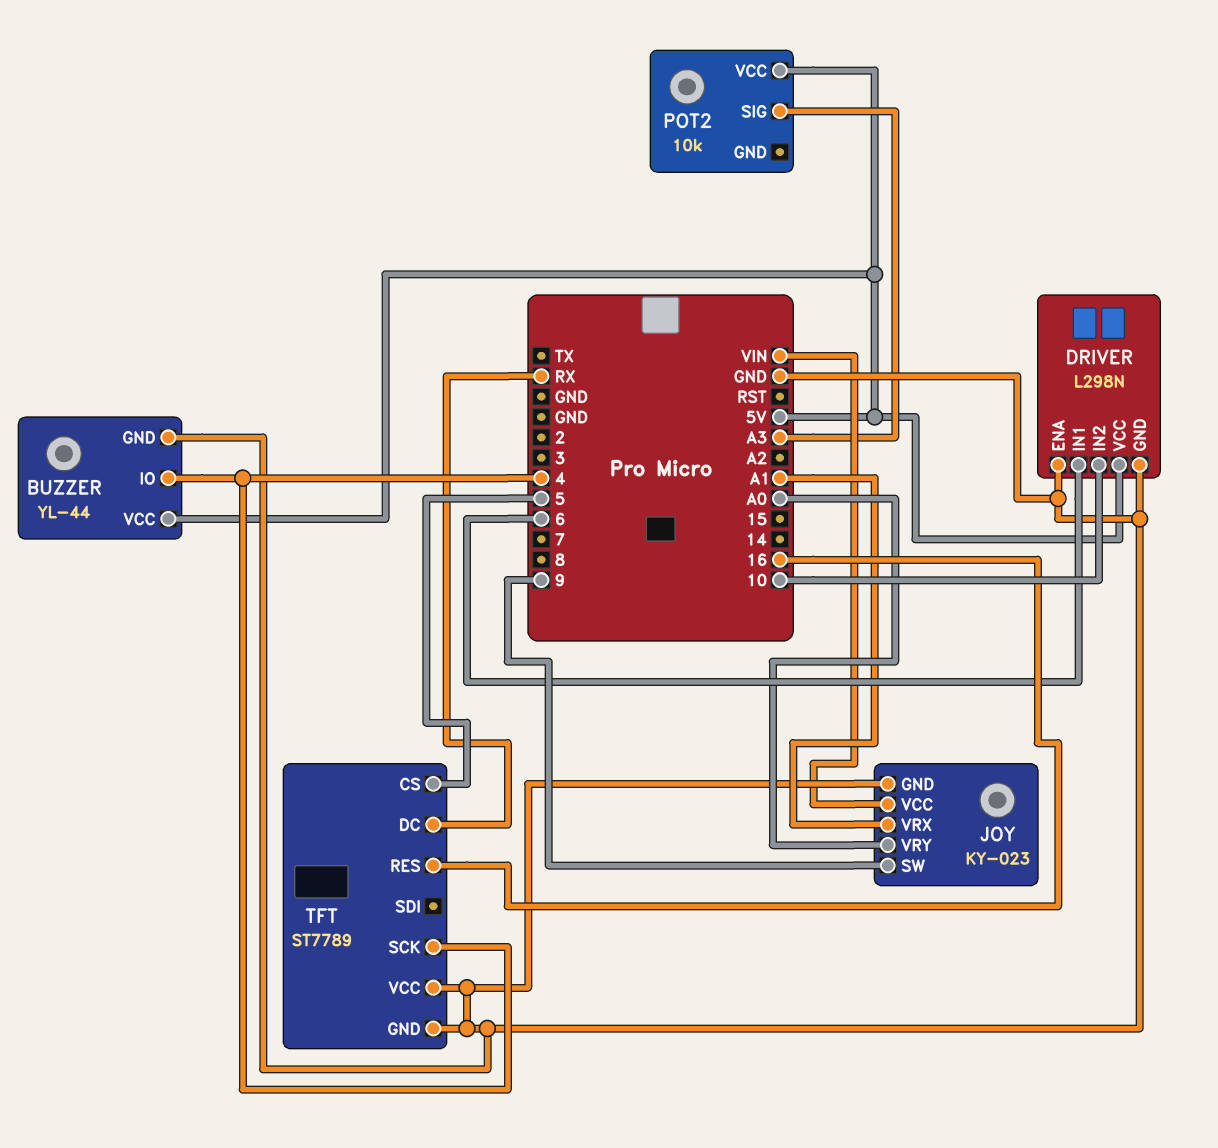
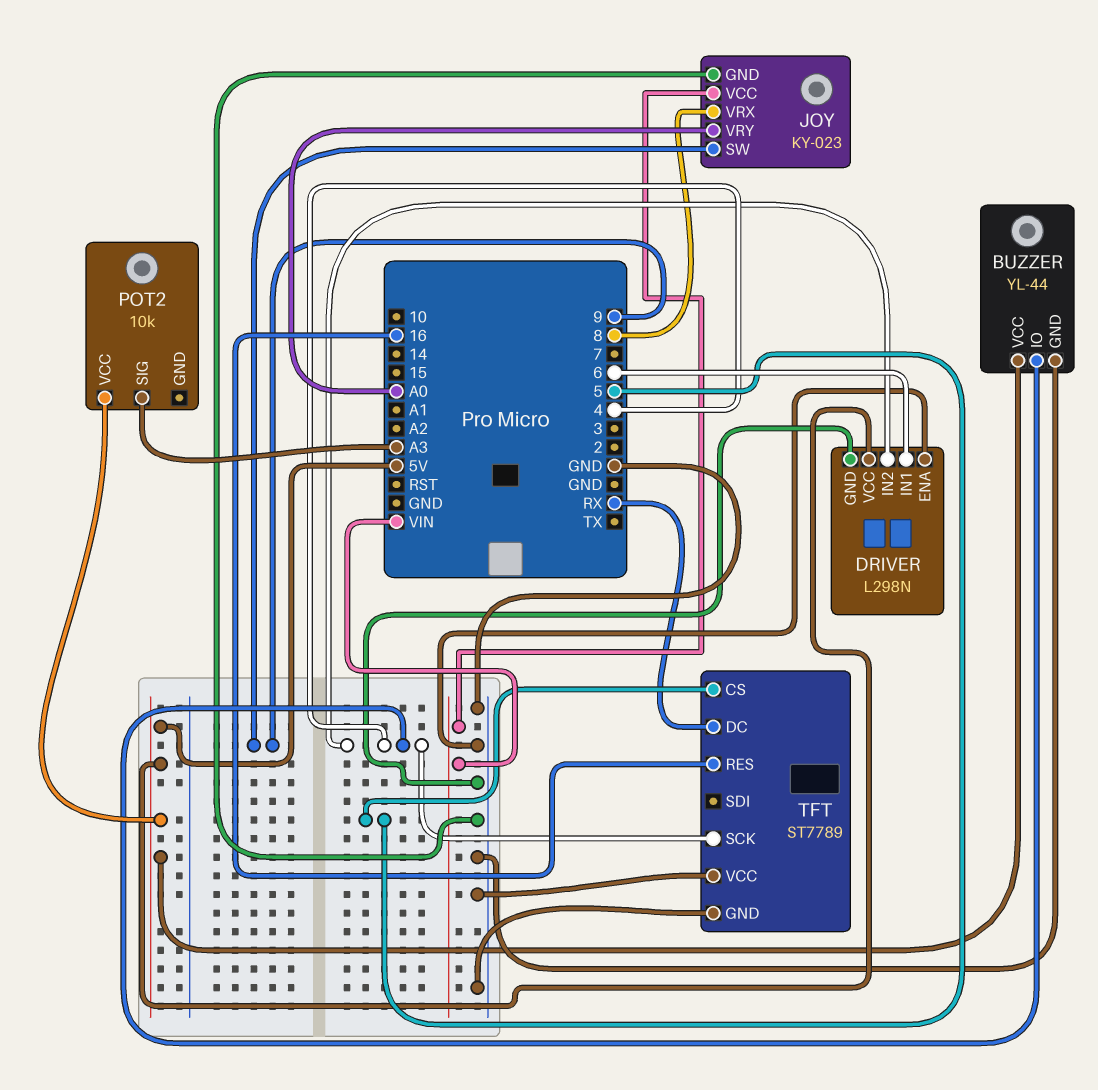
DRIVER pin IN2: 10 -> 4
JOY pin VRX: A1 -> 8

